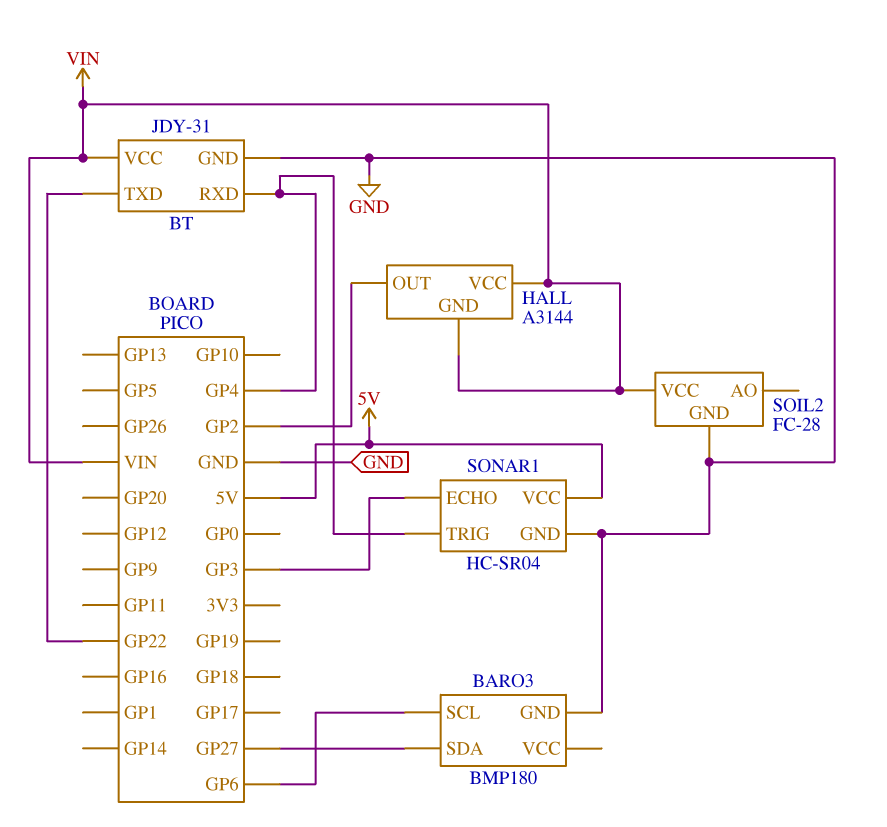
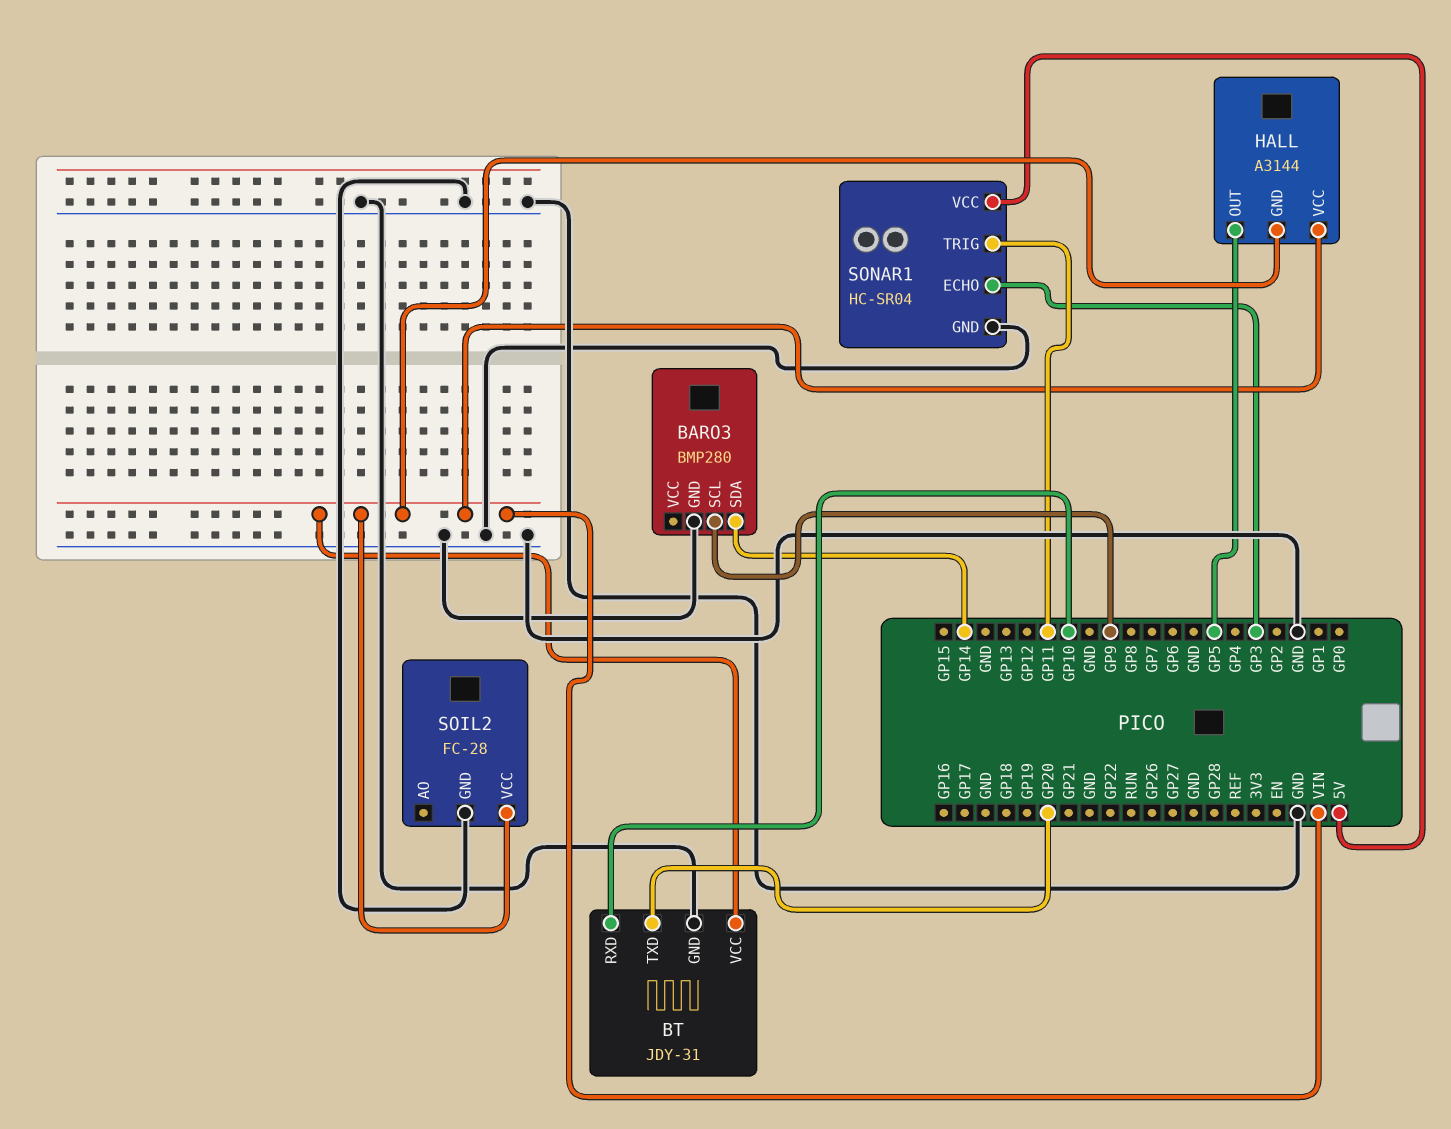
BARO3: BMP180 -> BMP280
BARO3 pin SCL: GP6 -> GP9
BARO3 pin SDA: GP27 -> GP14
BT pin RXD: GP4 -> GP10
BT pin TXD: GP22 -> GP20
HALL pin OUT: GP2 -> GP5
SONAR1 pin TRIG: GP4 -> GP11

